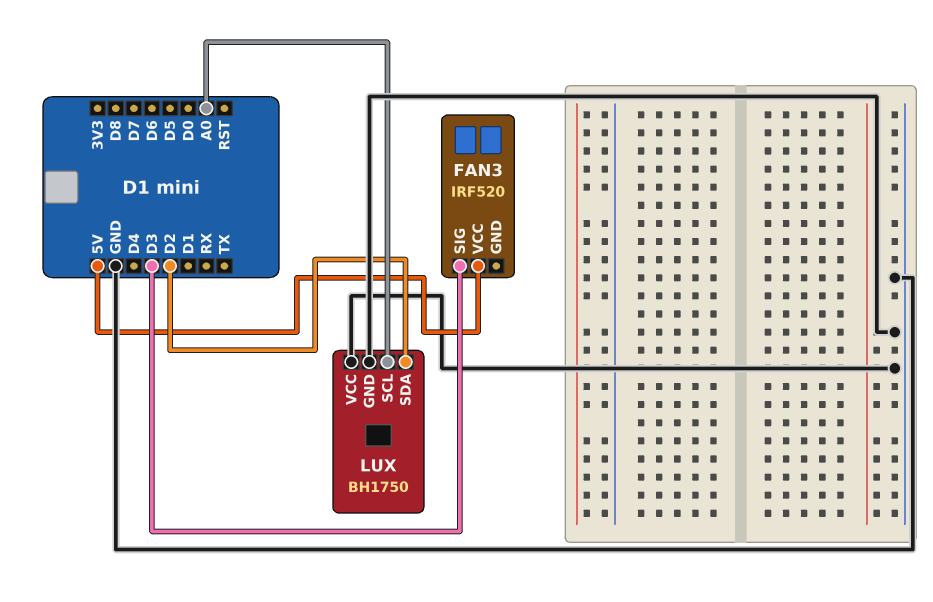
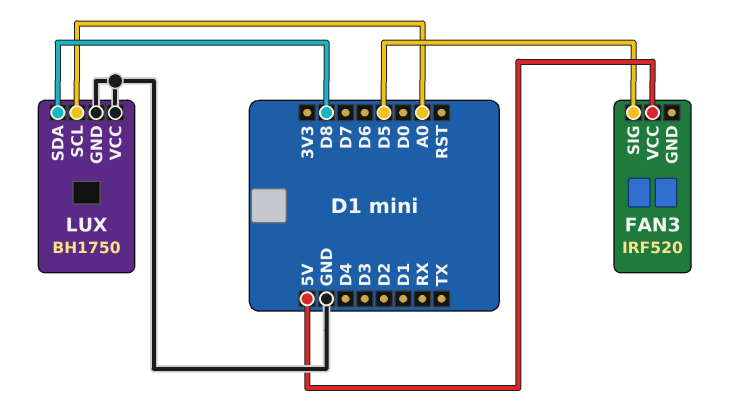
FAN3 pin SIG: D3 -> D5
LUX pin SDA: D2 -> D8

